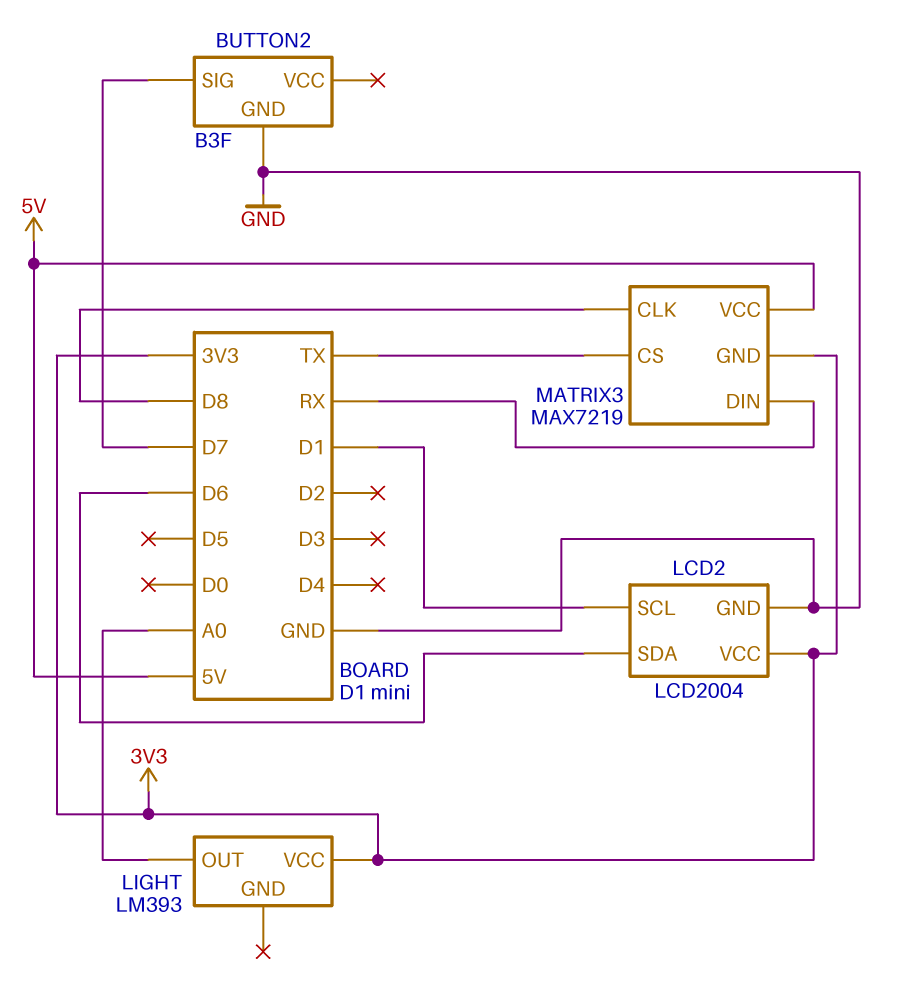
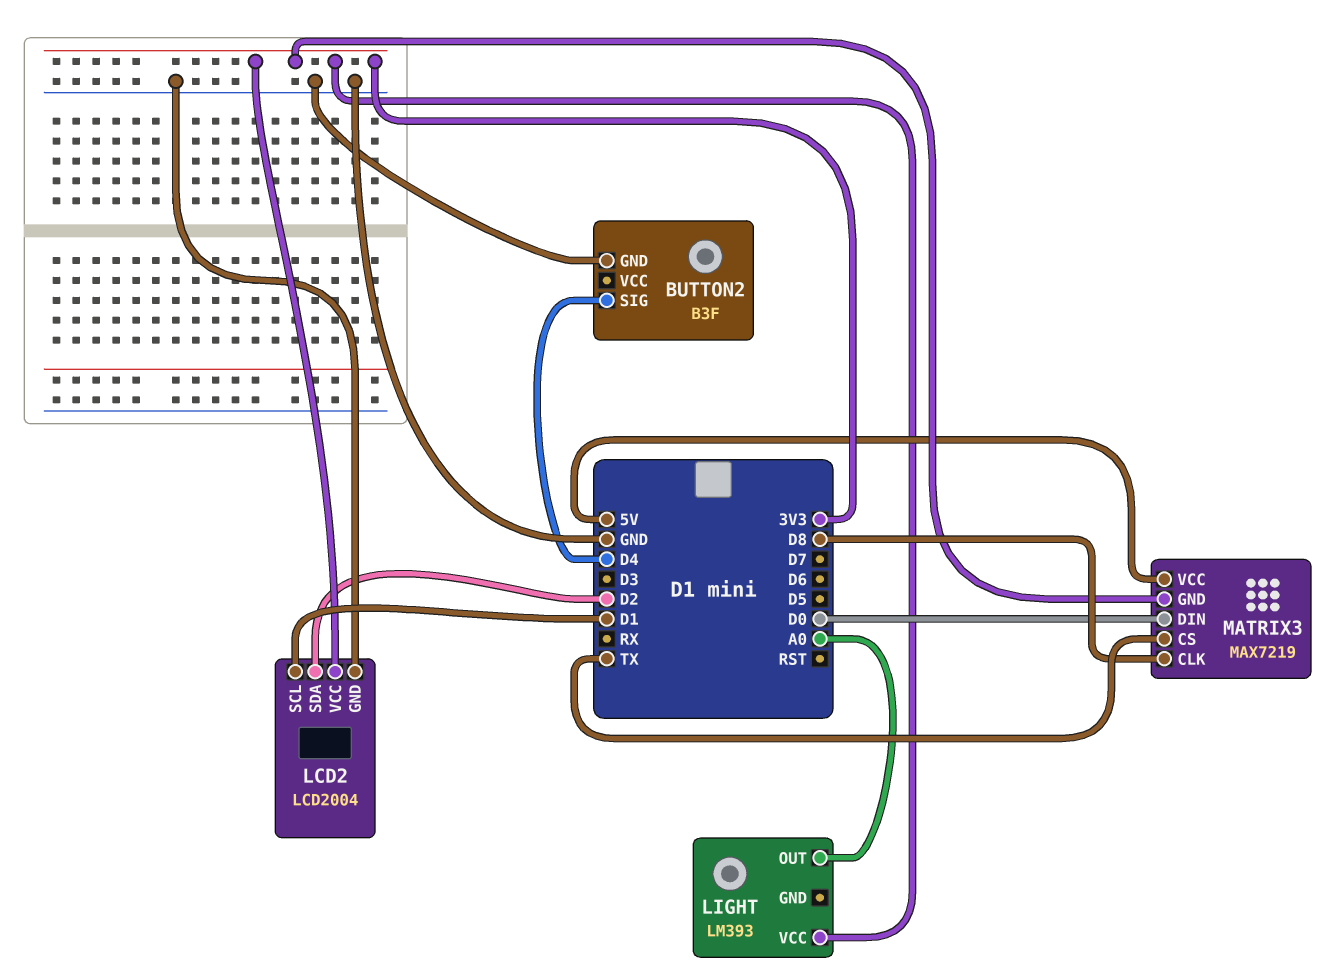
BUTTON2 pin SIG: D7 -> D4
LCD2 pin SDA: D6 -> D2
MATRIX3 pin DIN: RX -> D0

